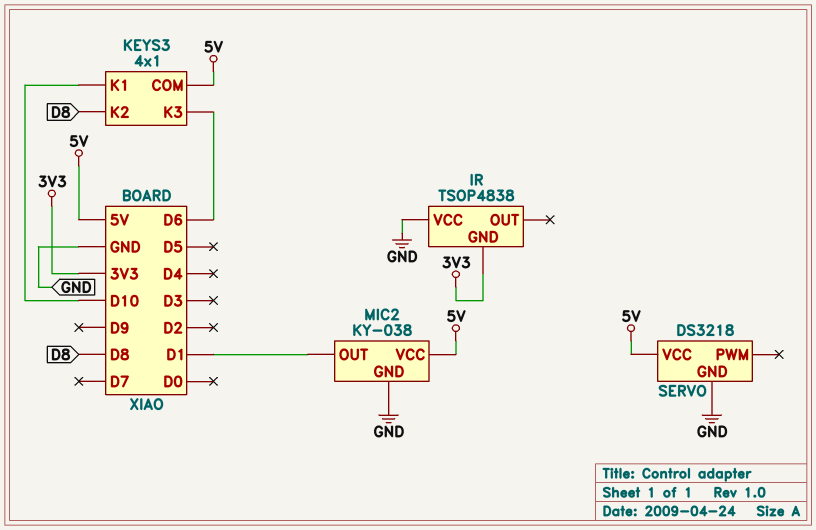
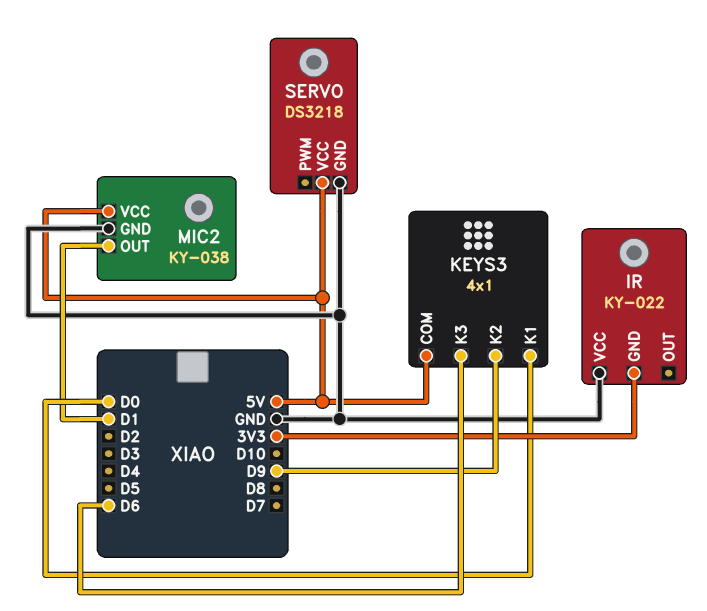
IR: TSOP4838 -> KY-022
KEYS3 pin K1: D10 -> D0
KEYS3 pin K2: D8 -> D9

